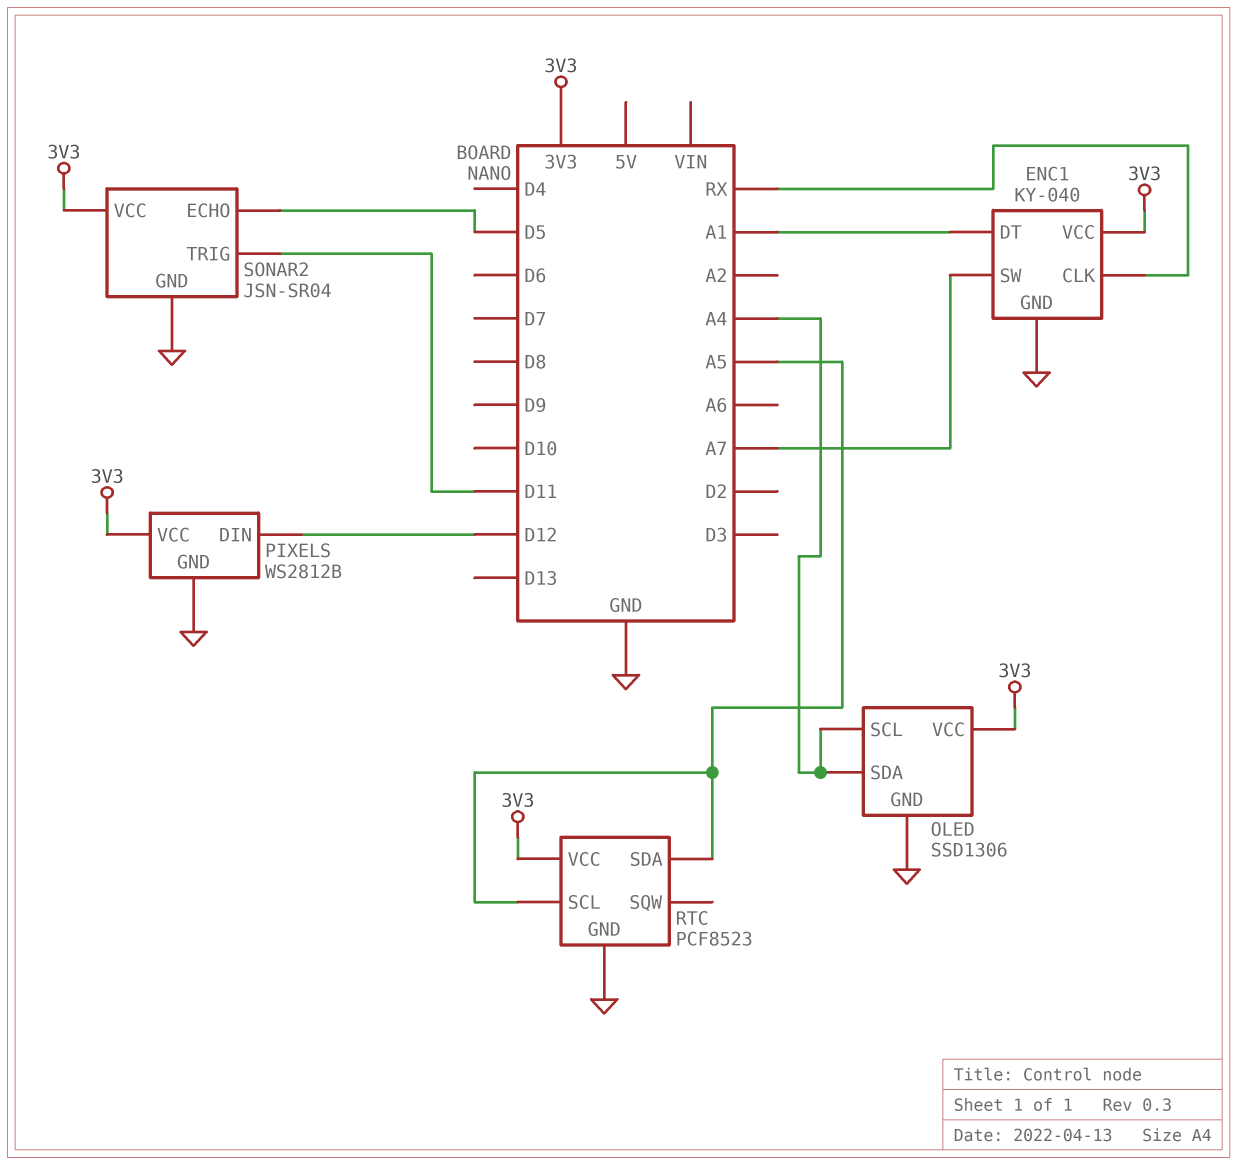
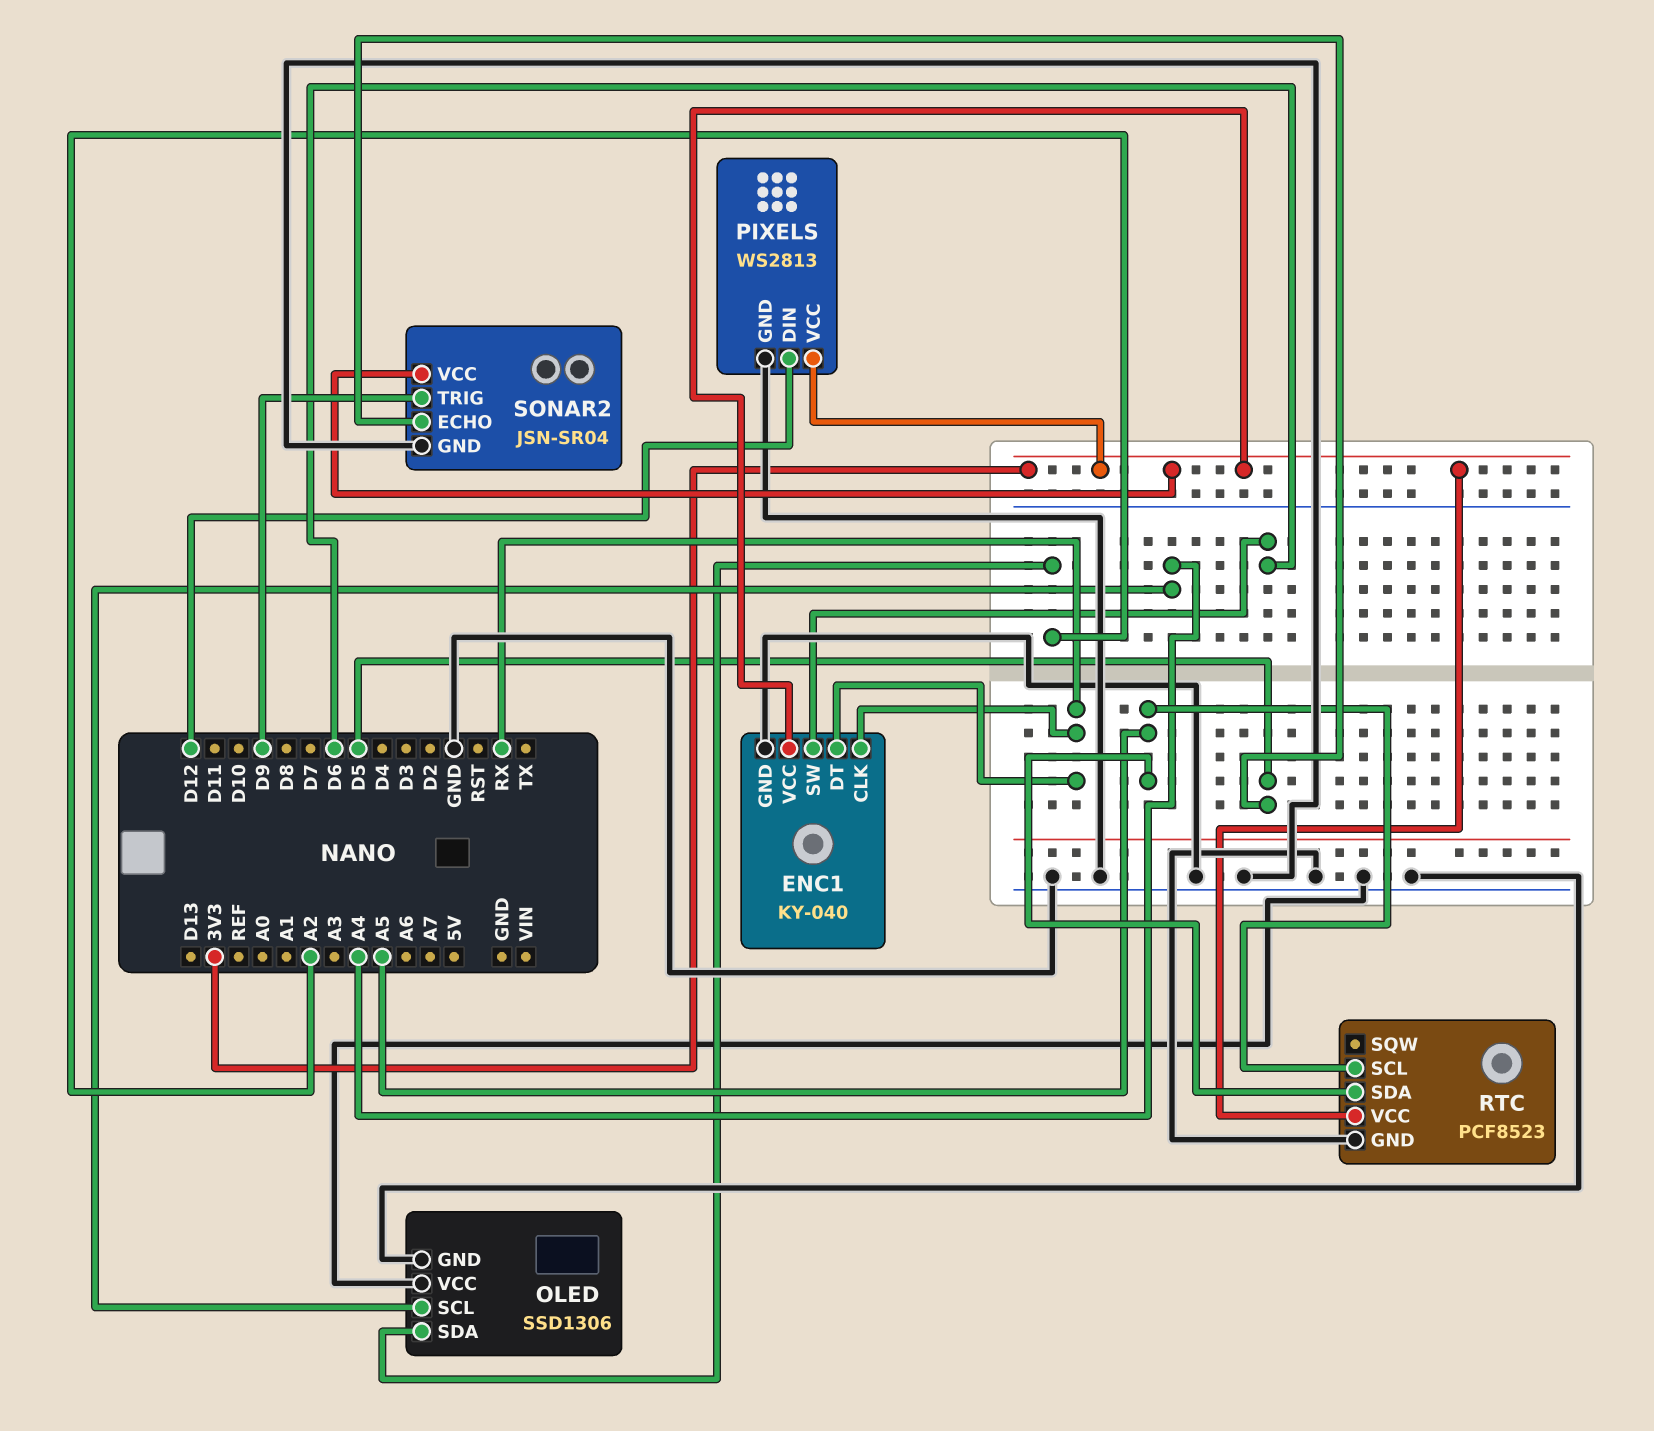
ENC1 pin DT: A1 -> RX
ENC1 pin SW: A7 -> D6
OLED pin SDA: A4 -> A2
OLED pin VCC: 3V3 -> GND
PIXELS: WS2812B -> WS2813
SONAR2 pin TRIG: D11 -> D9

